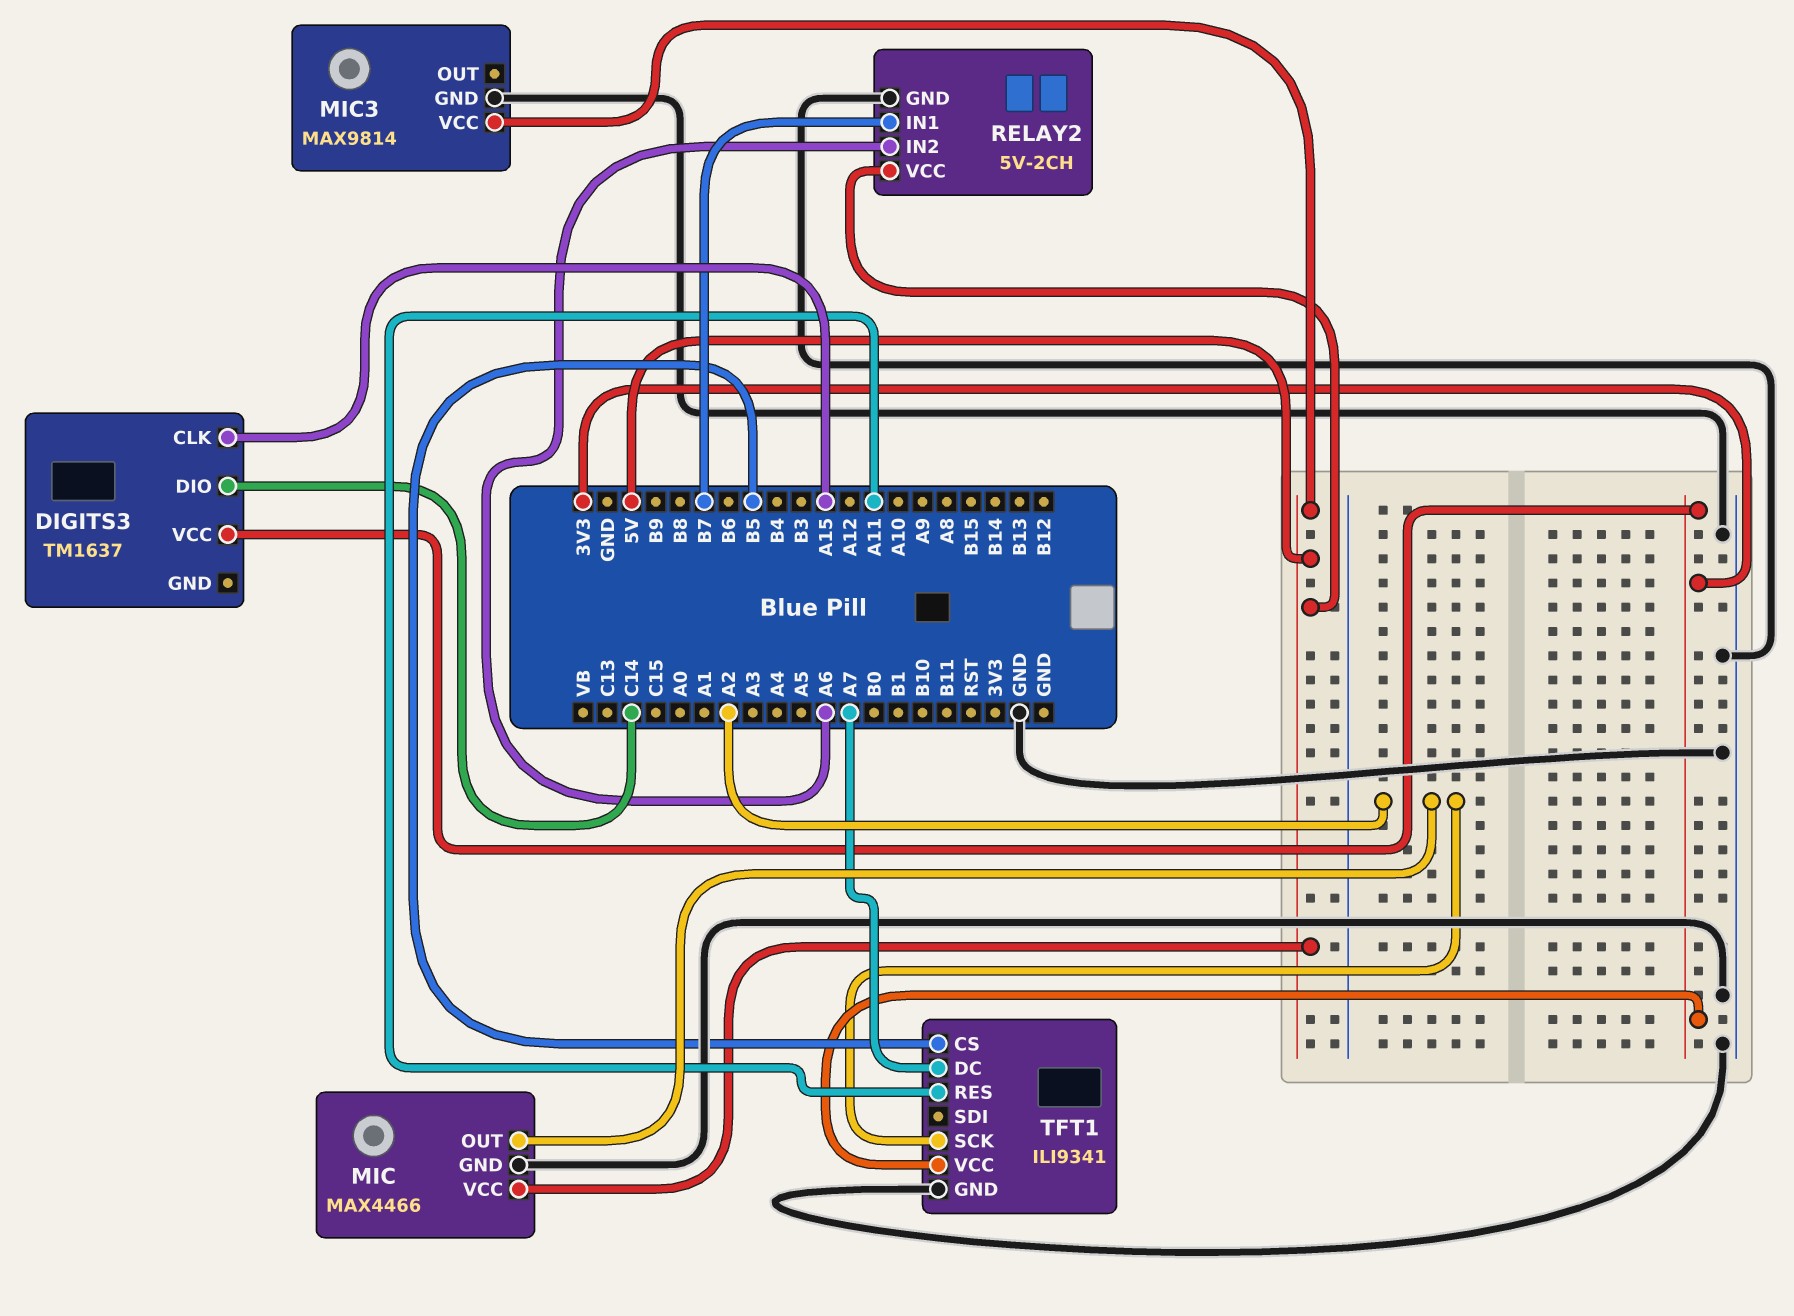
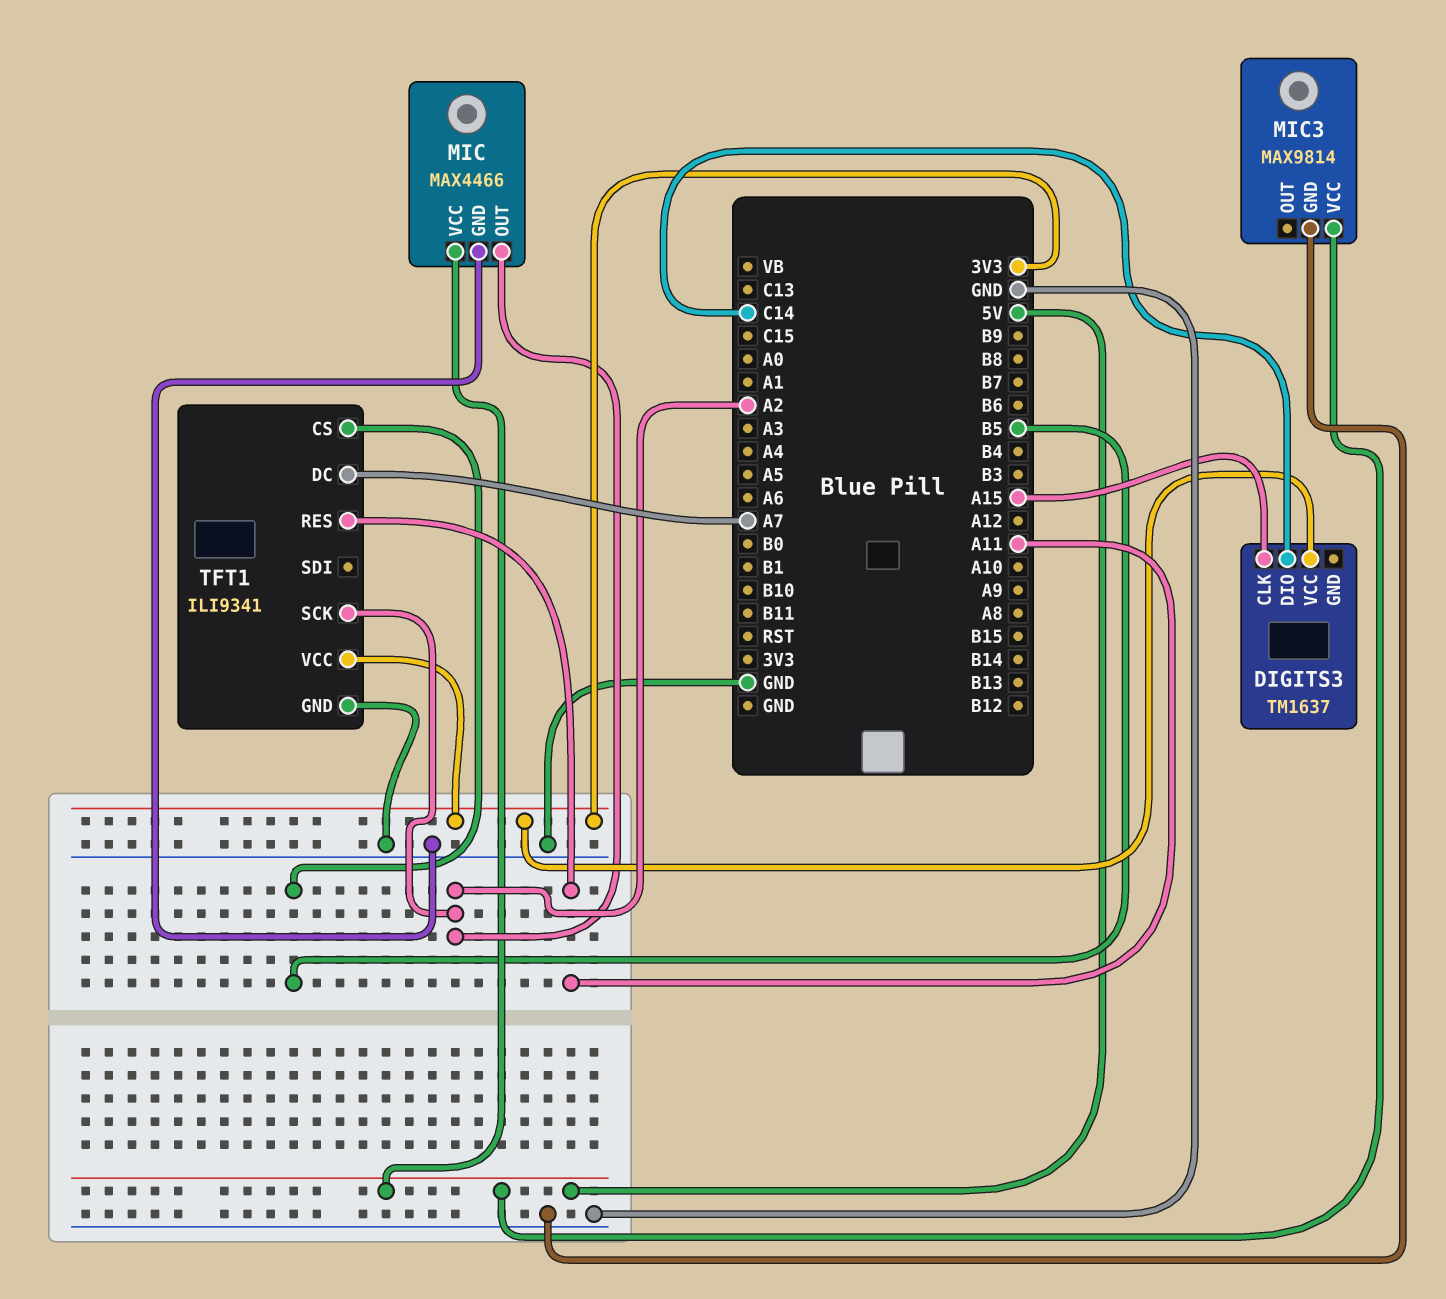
RELAY2: 5V-2CH -> none
RELAY2 pin GND: GND -> none
RELAY2 pin IN1: B7 -> none
RELAY2 pin IN2: A6 -> none
RELAY2 pin VCC: 5V -> none

